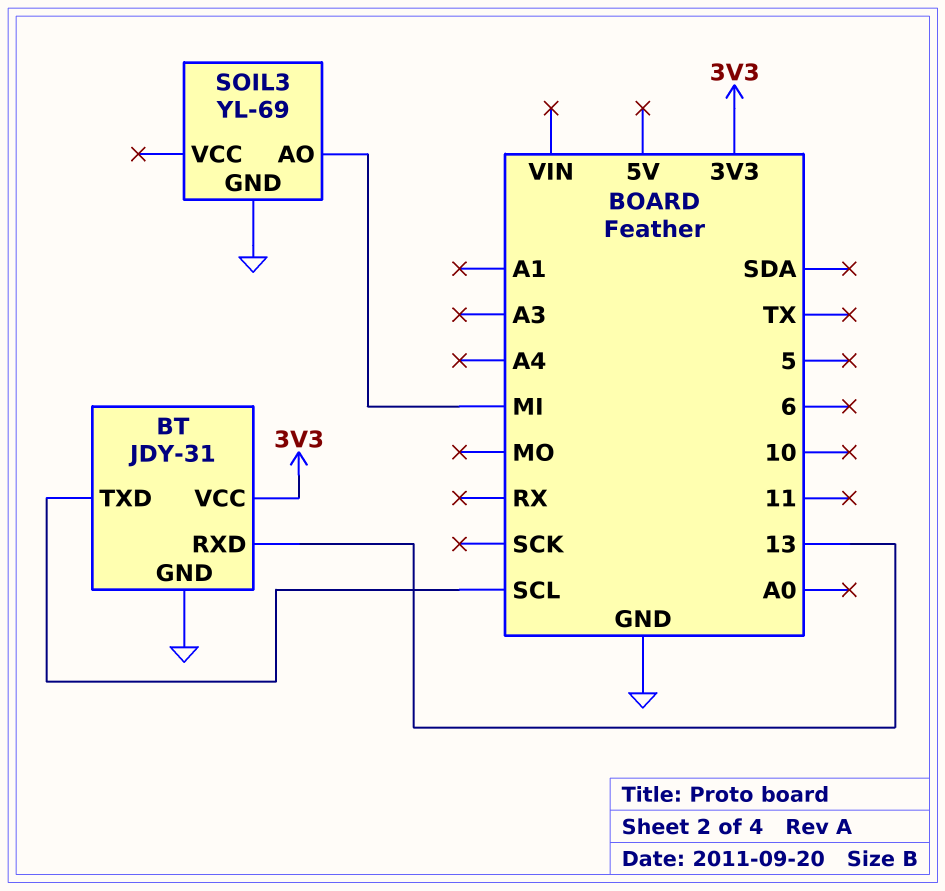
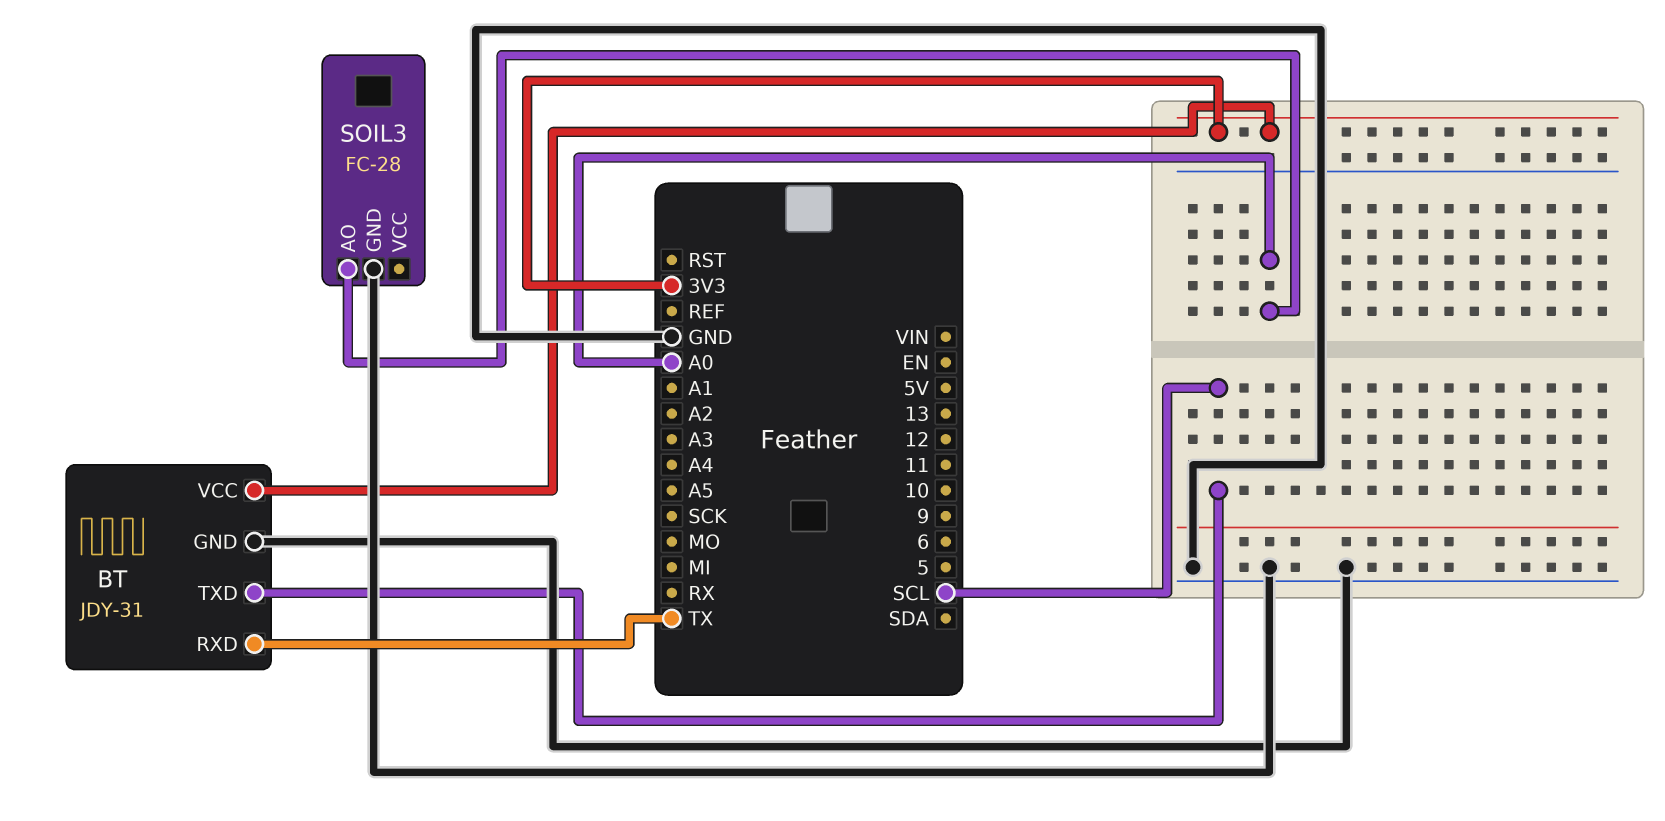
BT pin RXD: 13 -> TX
SOIL3: YL-69 -> FC-28
SOIL3 pin AO: MI -> A0

